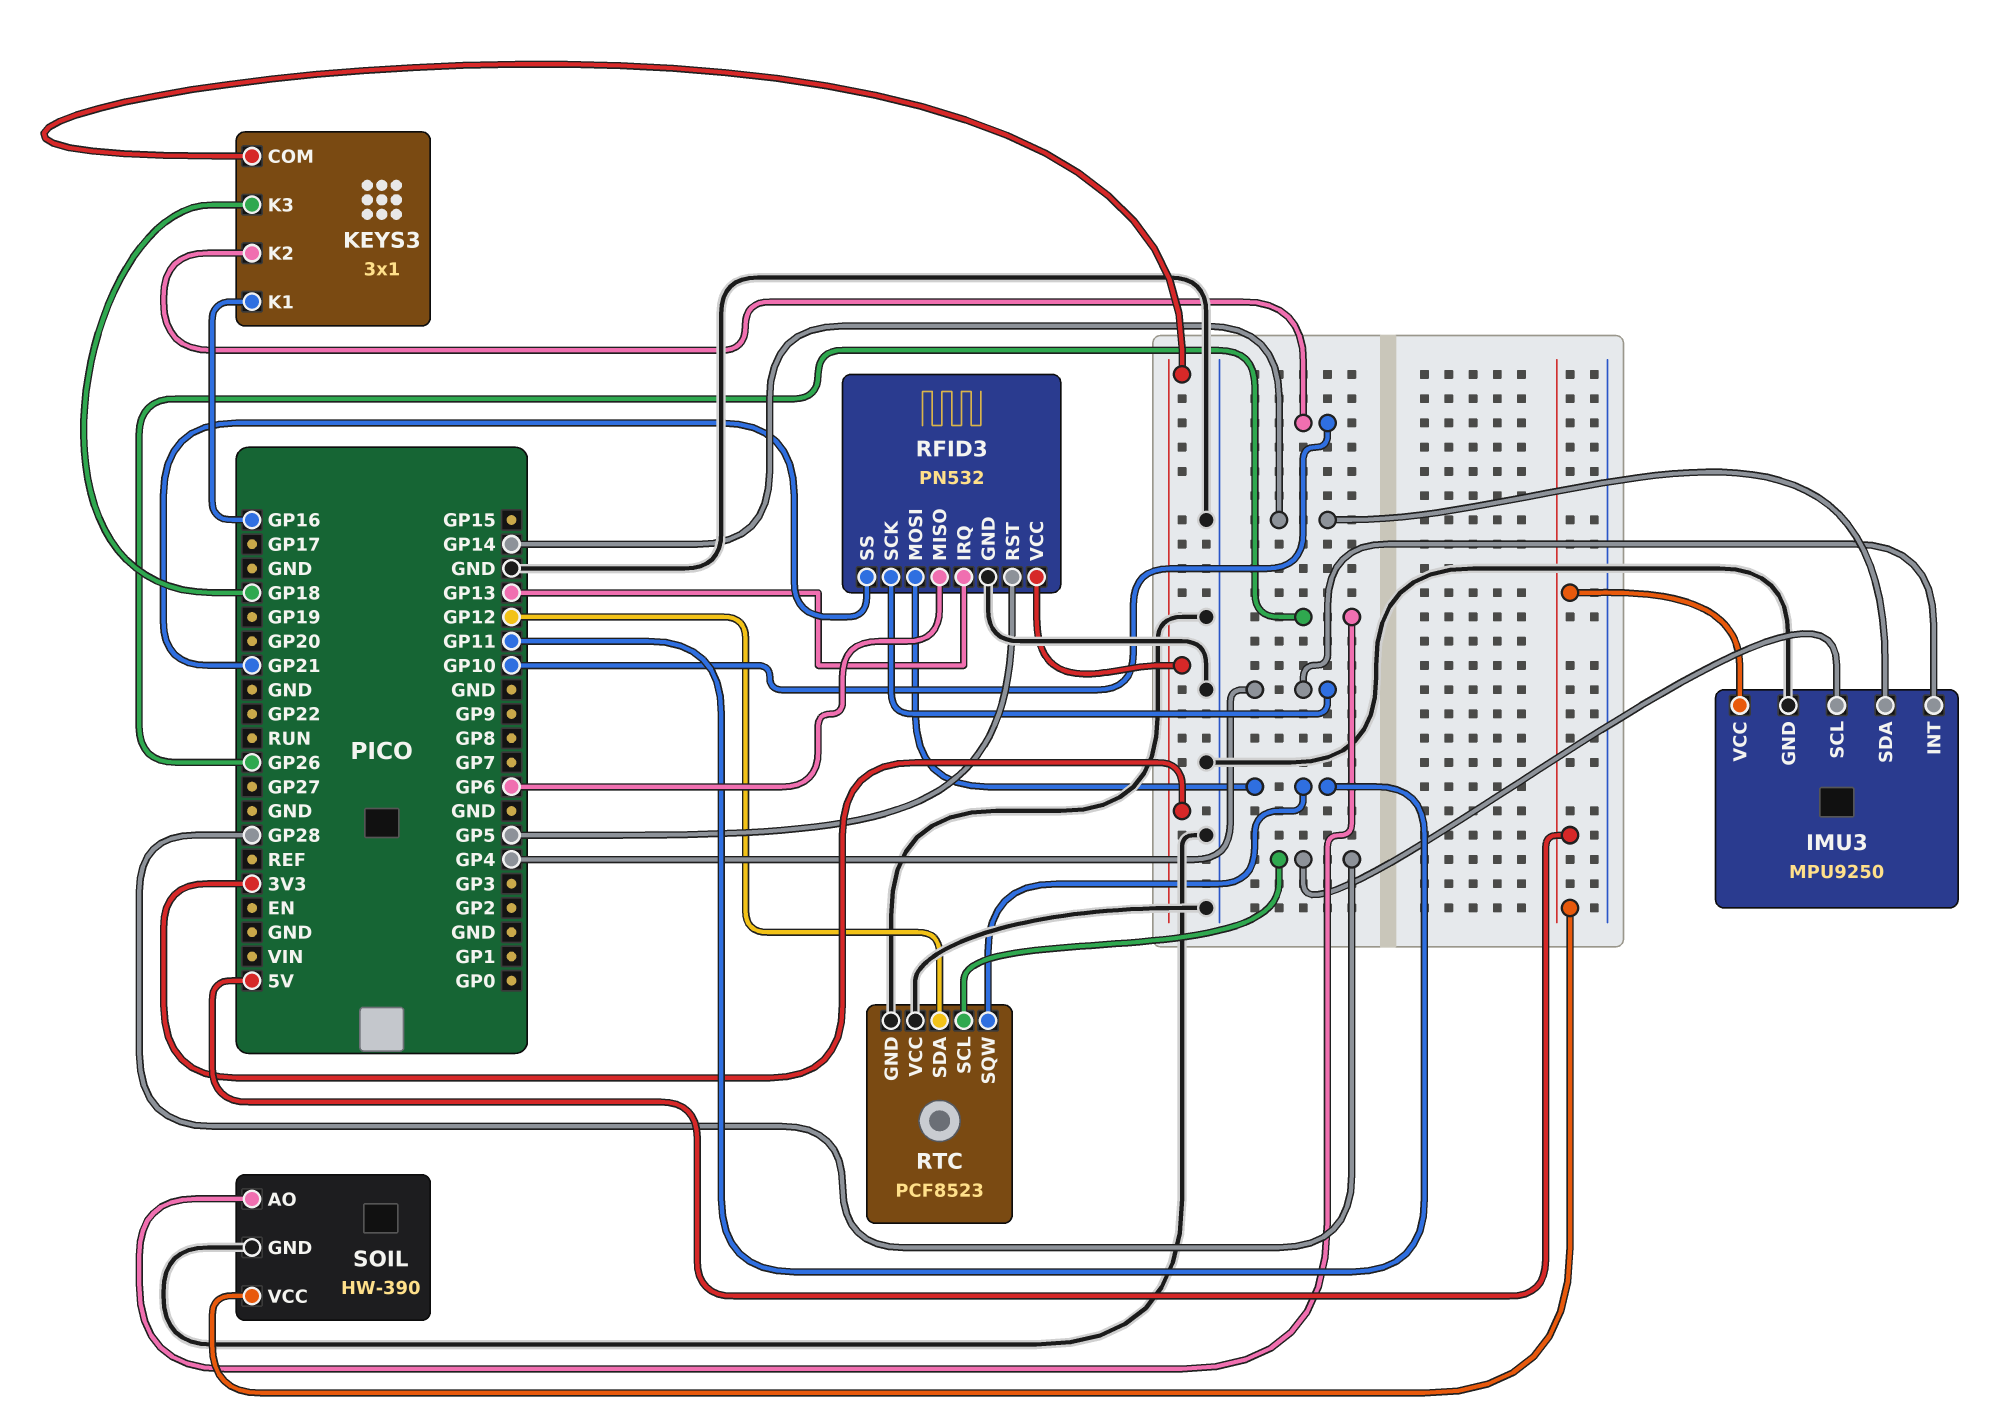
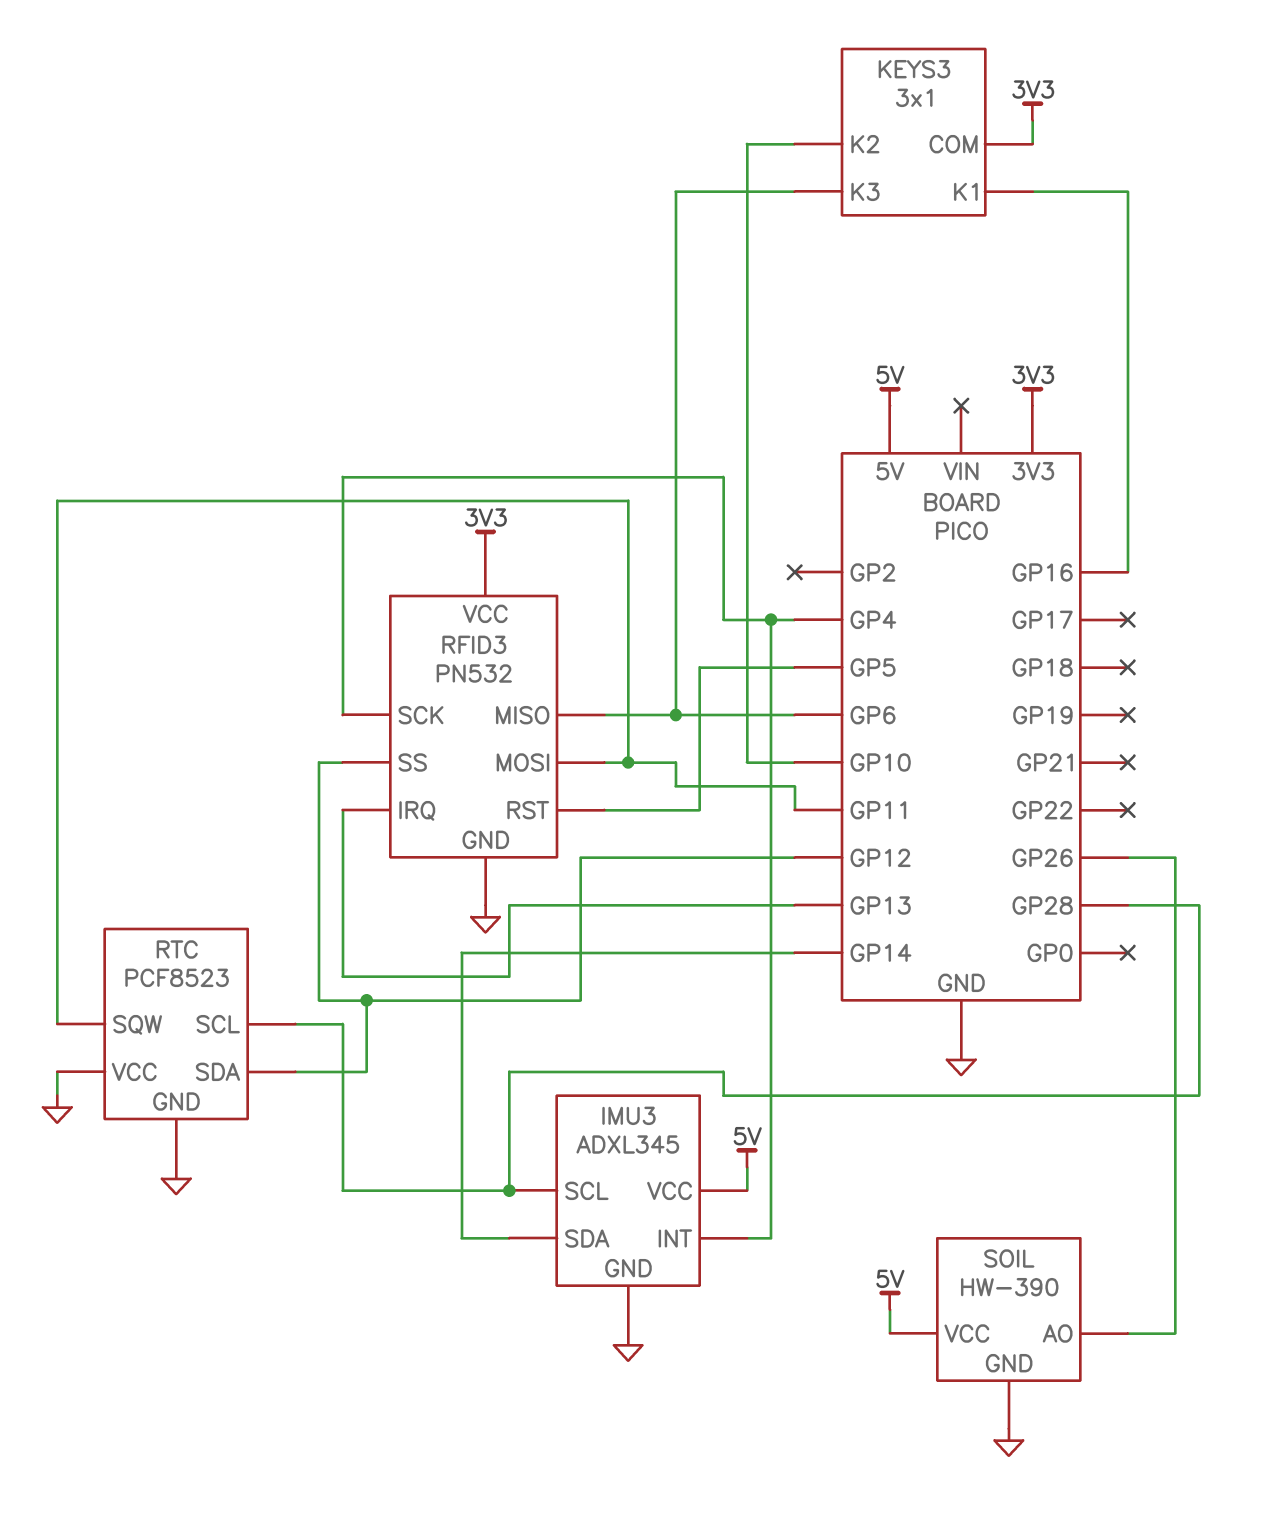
IMU3: MPU9250 -> ADXL345
KEYS3 pin K3: GP18 -> GP6
RFID3 pin SS: GP21 -> GP12

